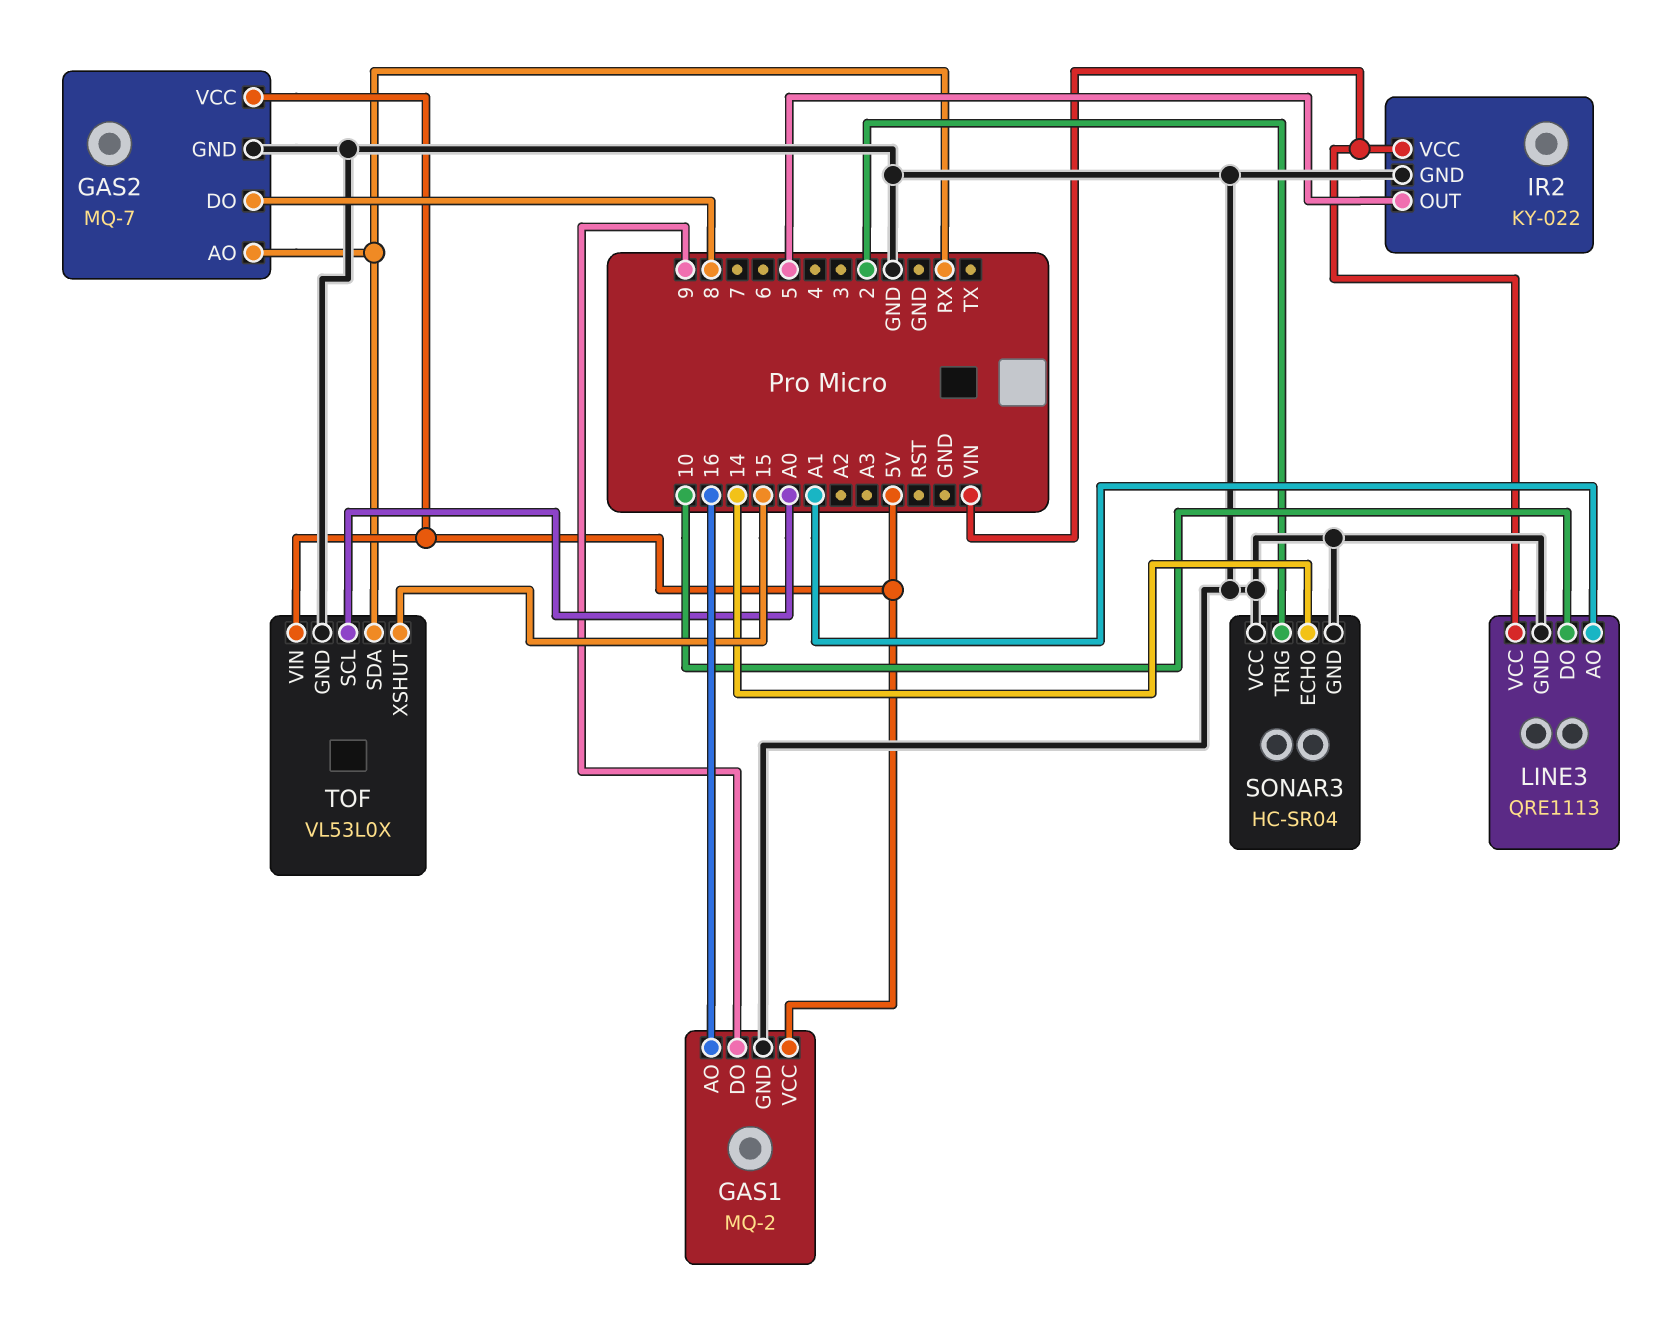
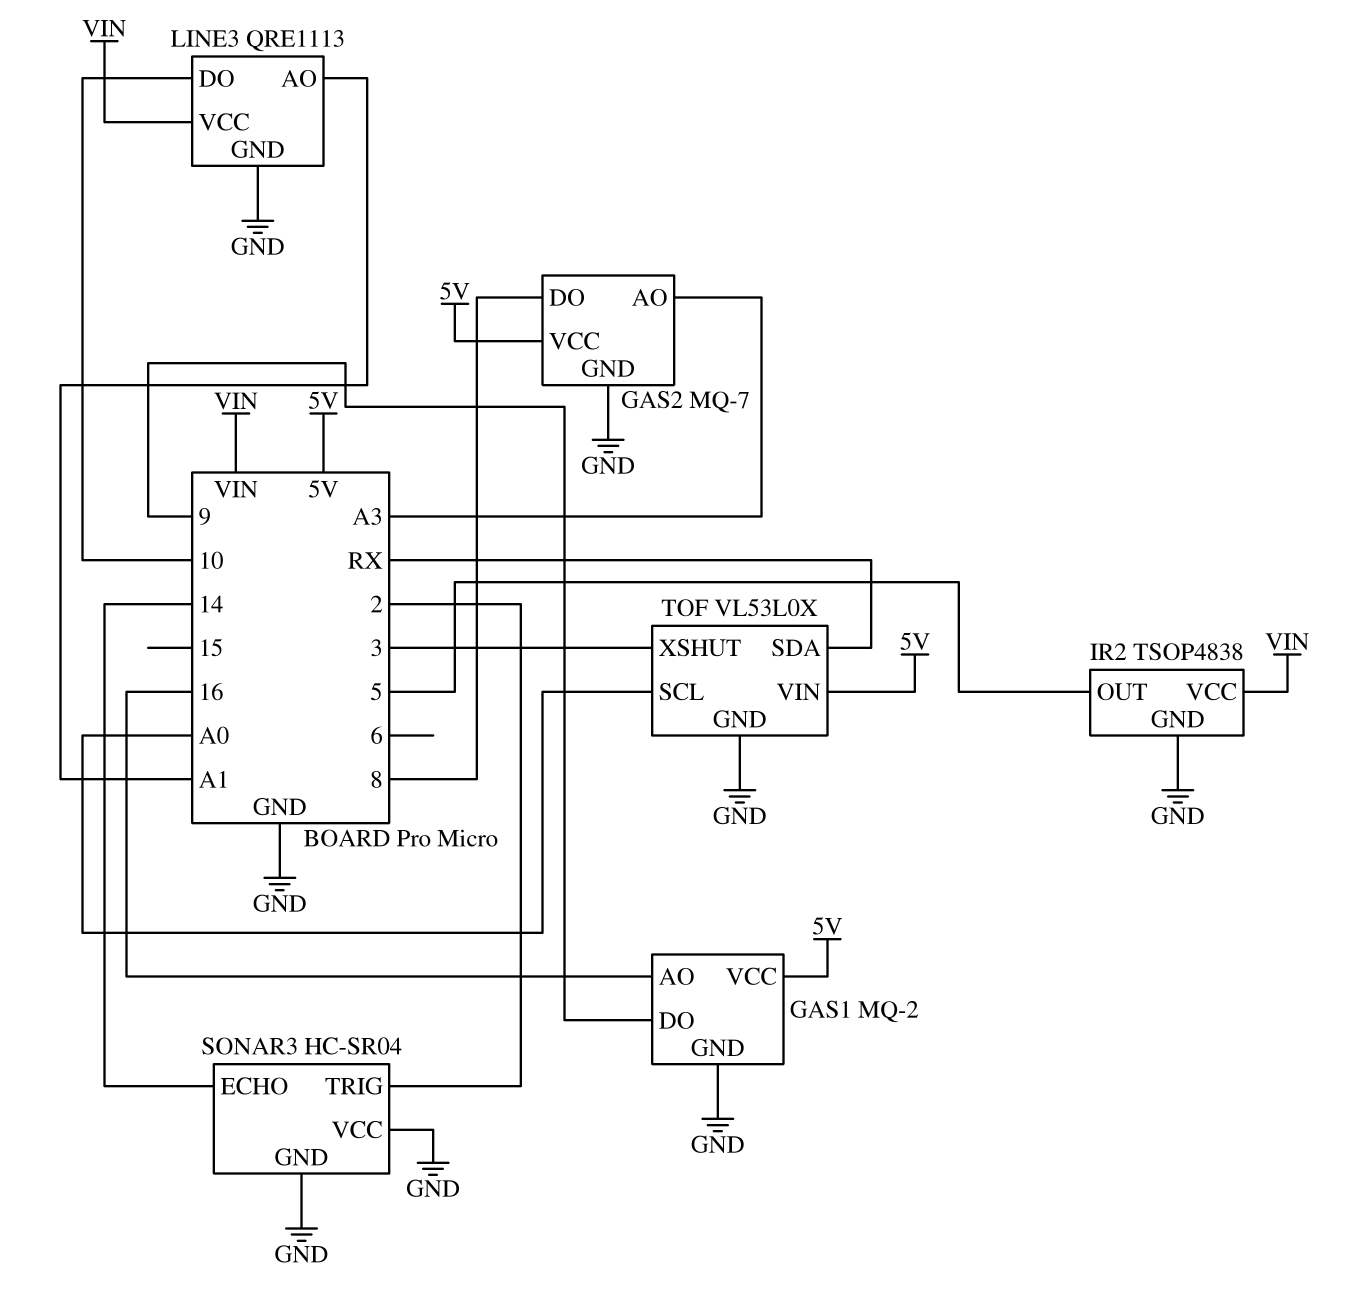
GAS2 pin AO: RX -> A3
IR2: KY-022 -> TSOP4838
TOF pin XSHUT: 15 -> 3

